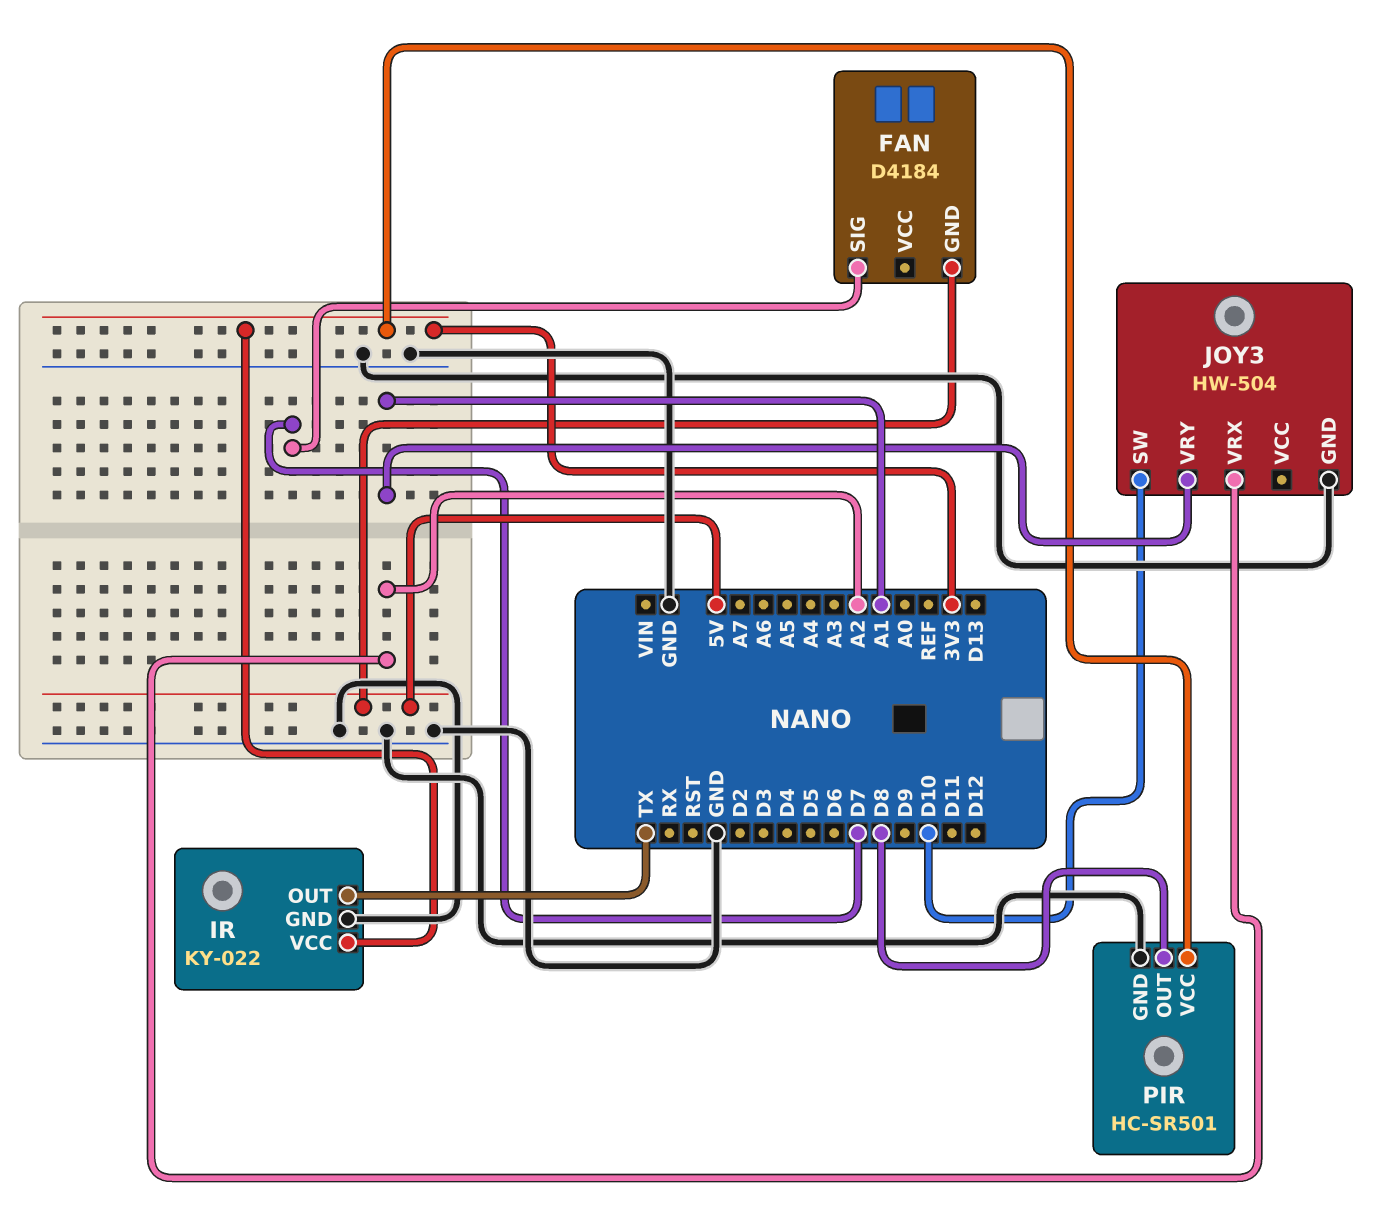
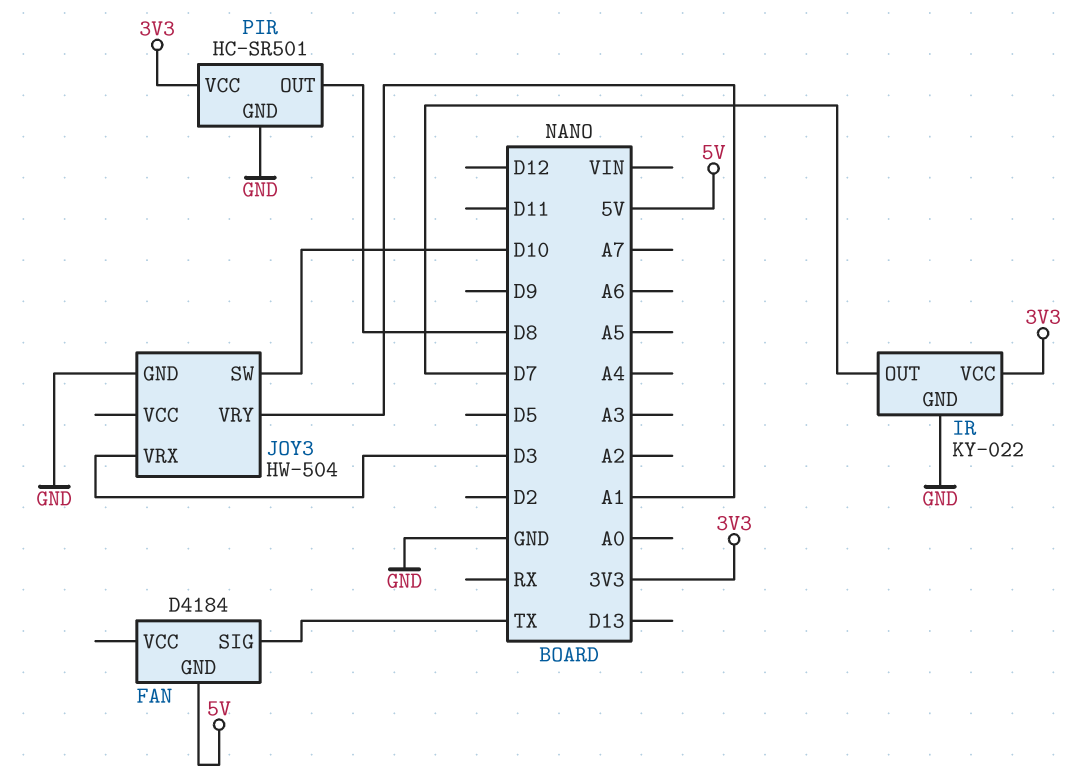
FAN pin SIG: D7 -> TX
IR pin OUT: TX -> D7
JOY3 pin VRX: A2 -> D3

